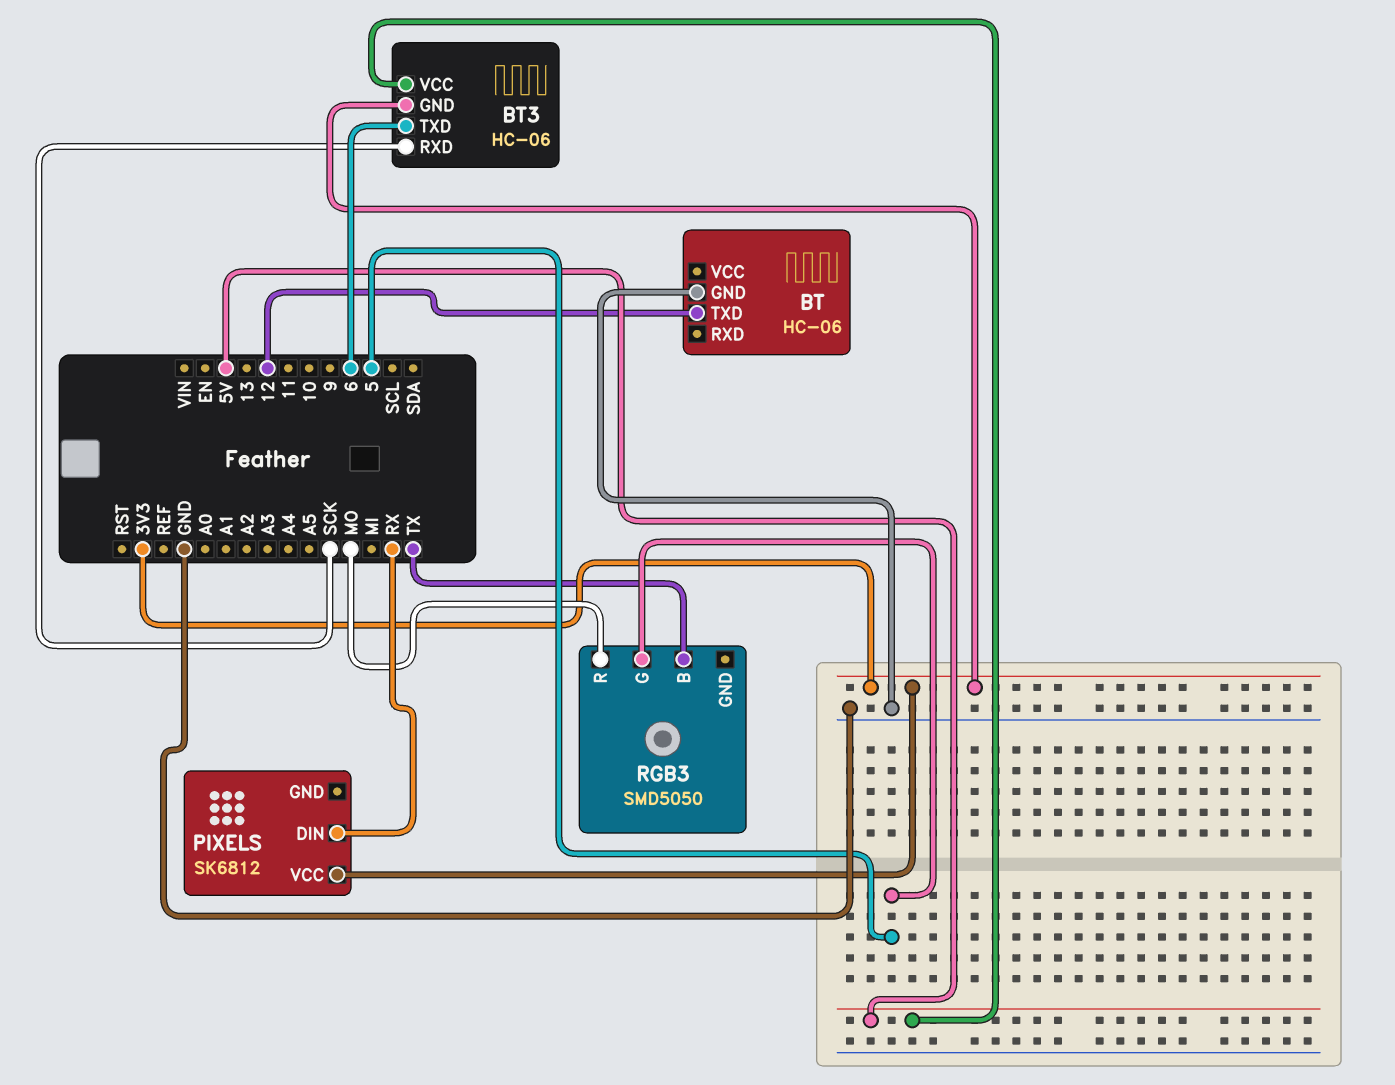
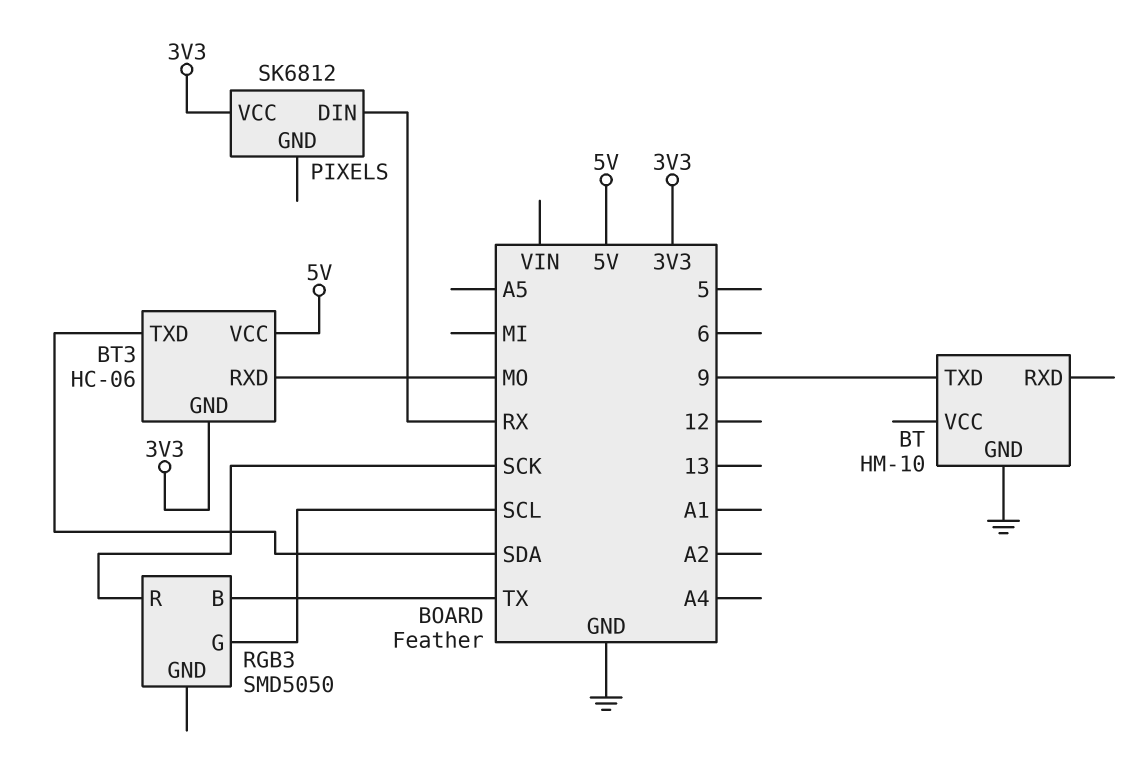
BT: HC-06 -> HM-10
BT pin TXD: 12 -> 9
BT3 pin RXD: SCK -> MO
BT3 pin TXD: 6 -> SDA
RGB3 pin G: 5 -> SCL
RGB3 pin R: MO -> SCK

